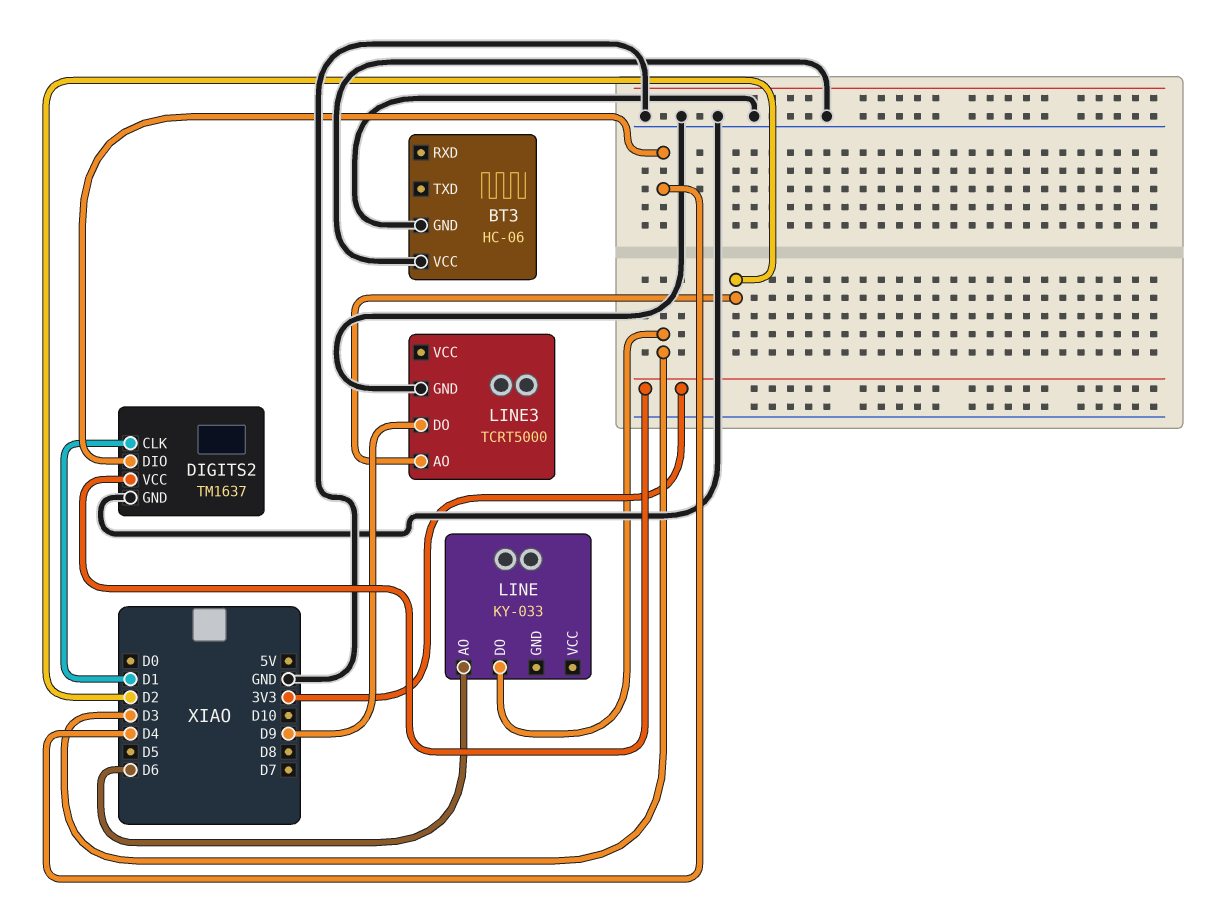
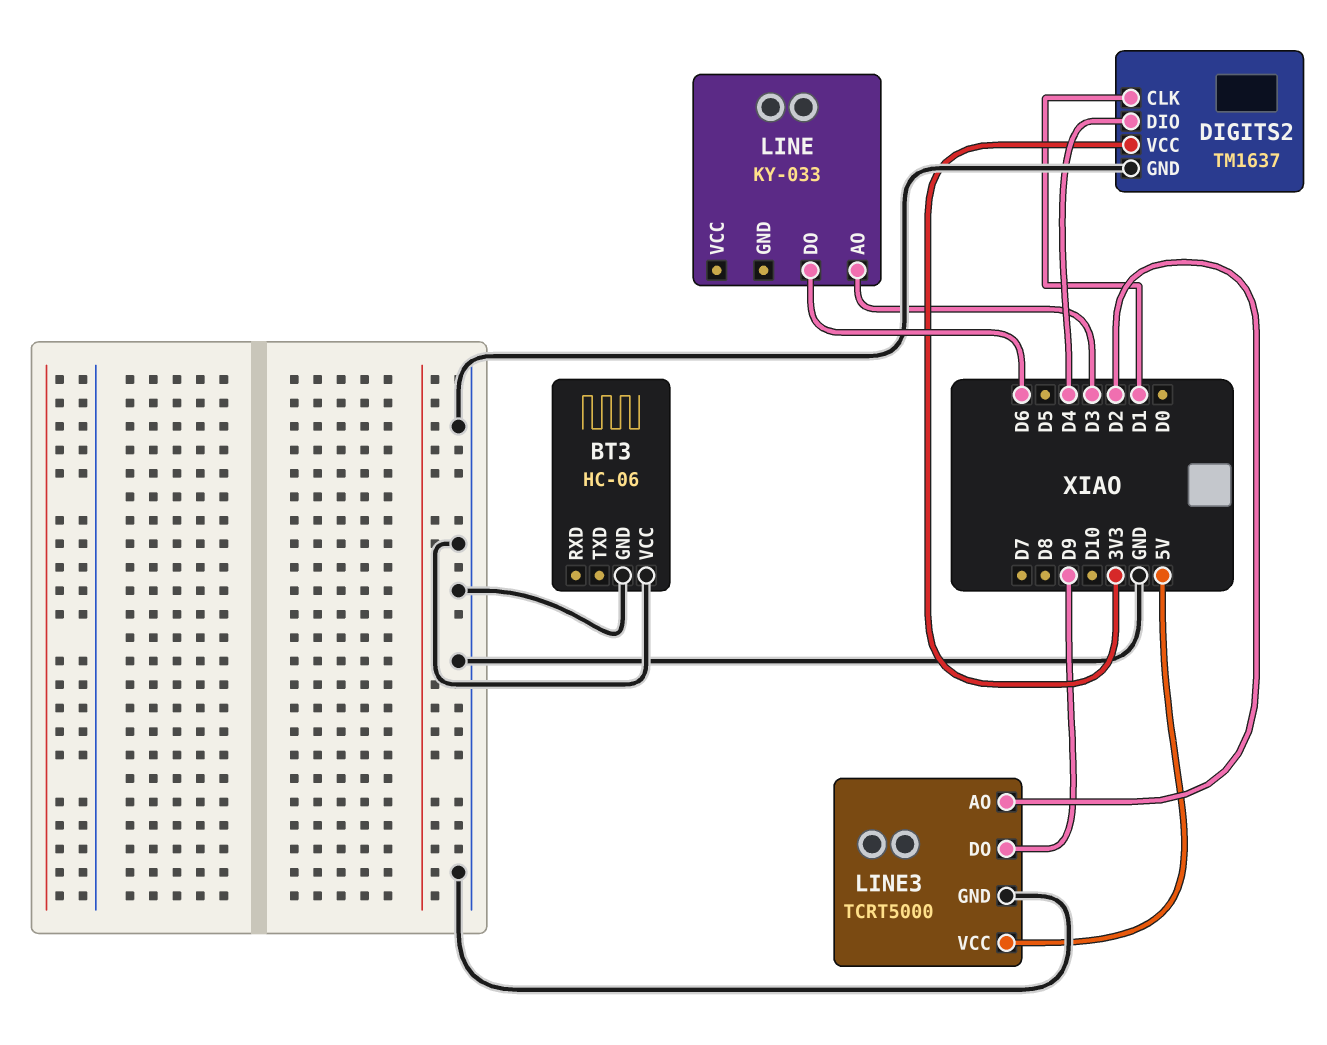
LINE pin AO: D6 -> D3
LINE pin DO: D3 -> D6
LINE3 pin VCC: none -> 5V

